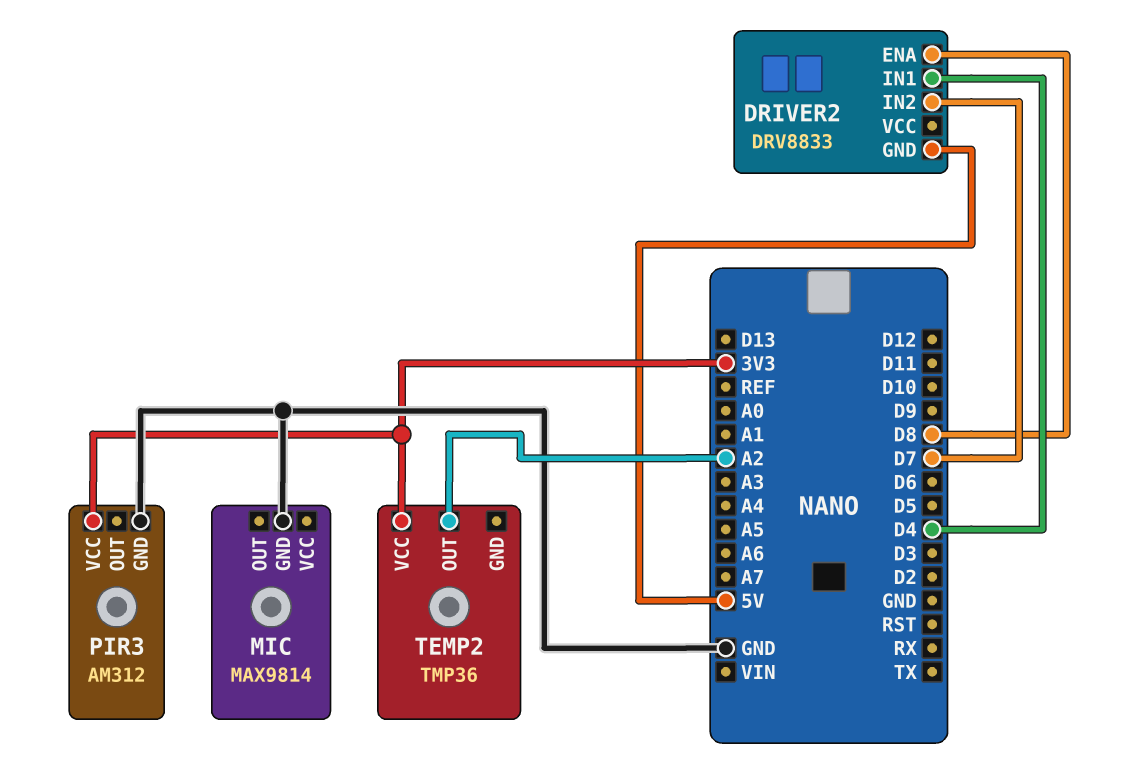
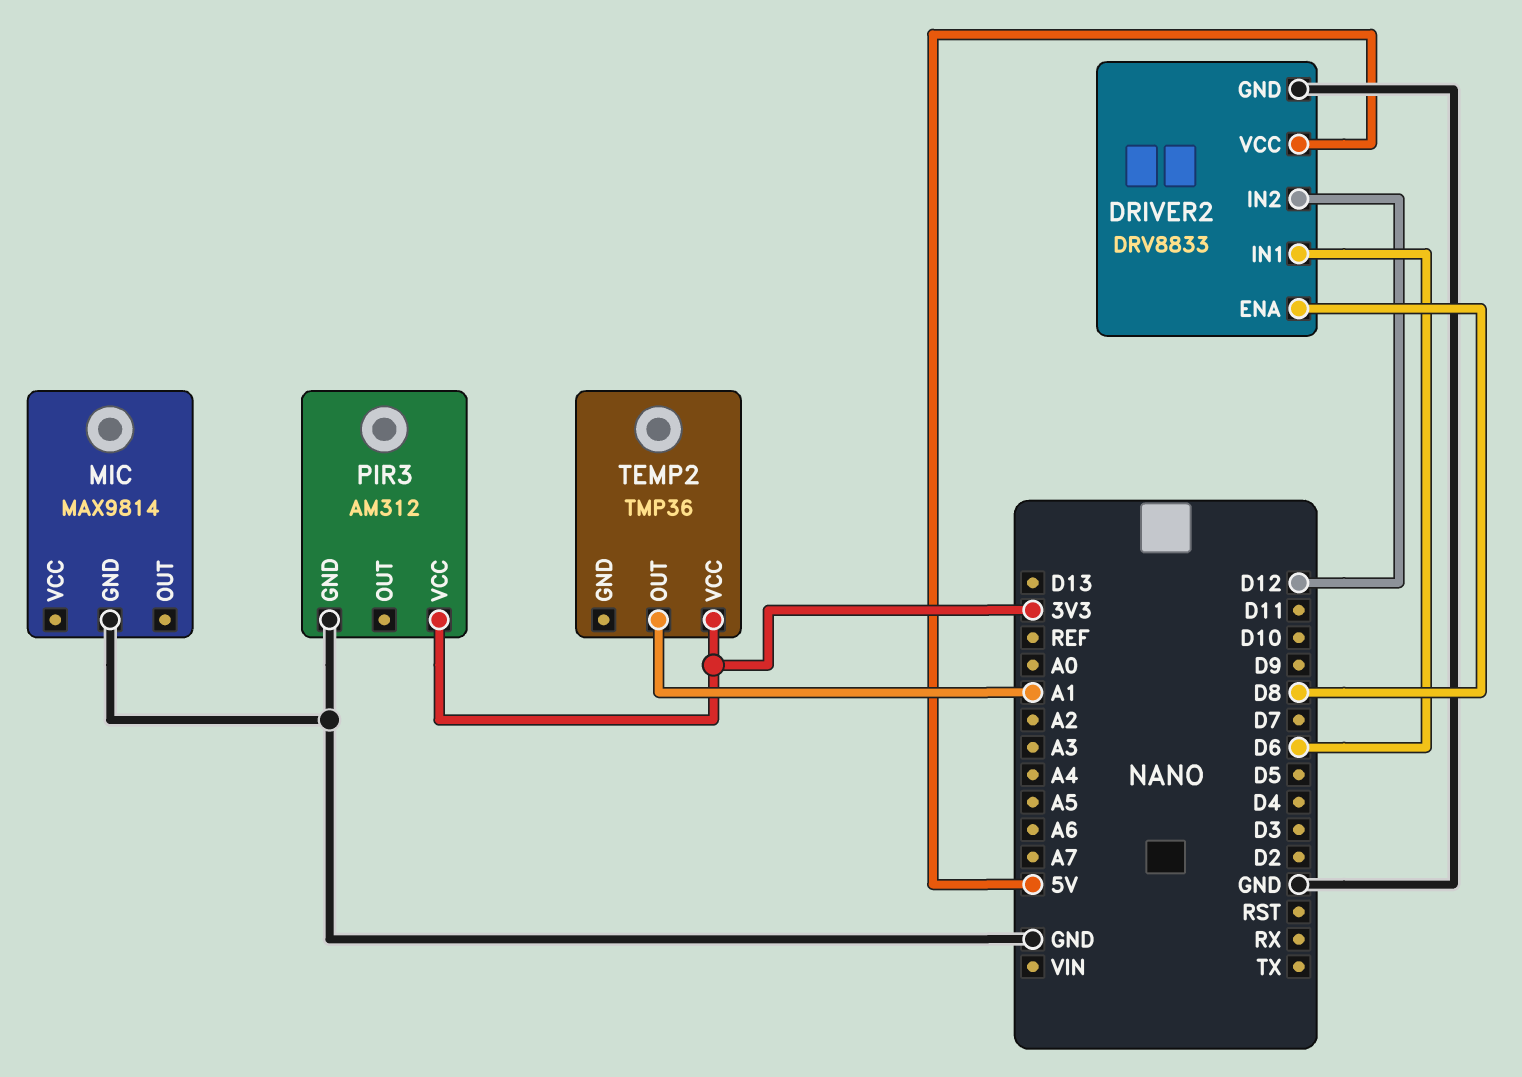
DRIVER2 pin GND: 5V -> GND
DRIVER2 pin IN1: D4 -> D6
DRIVER2 pin IN2: D7 -> D12
DRIVER2 pin VCC: none -> 5V
TEMP2 pin OUT: A2 -> A1

